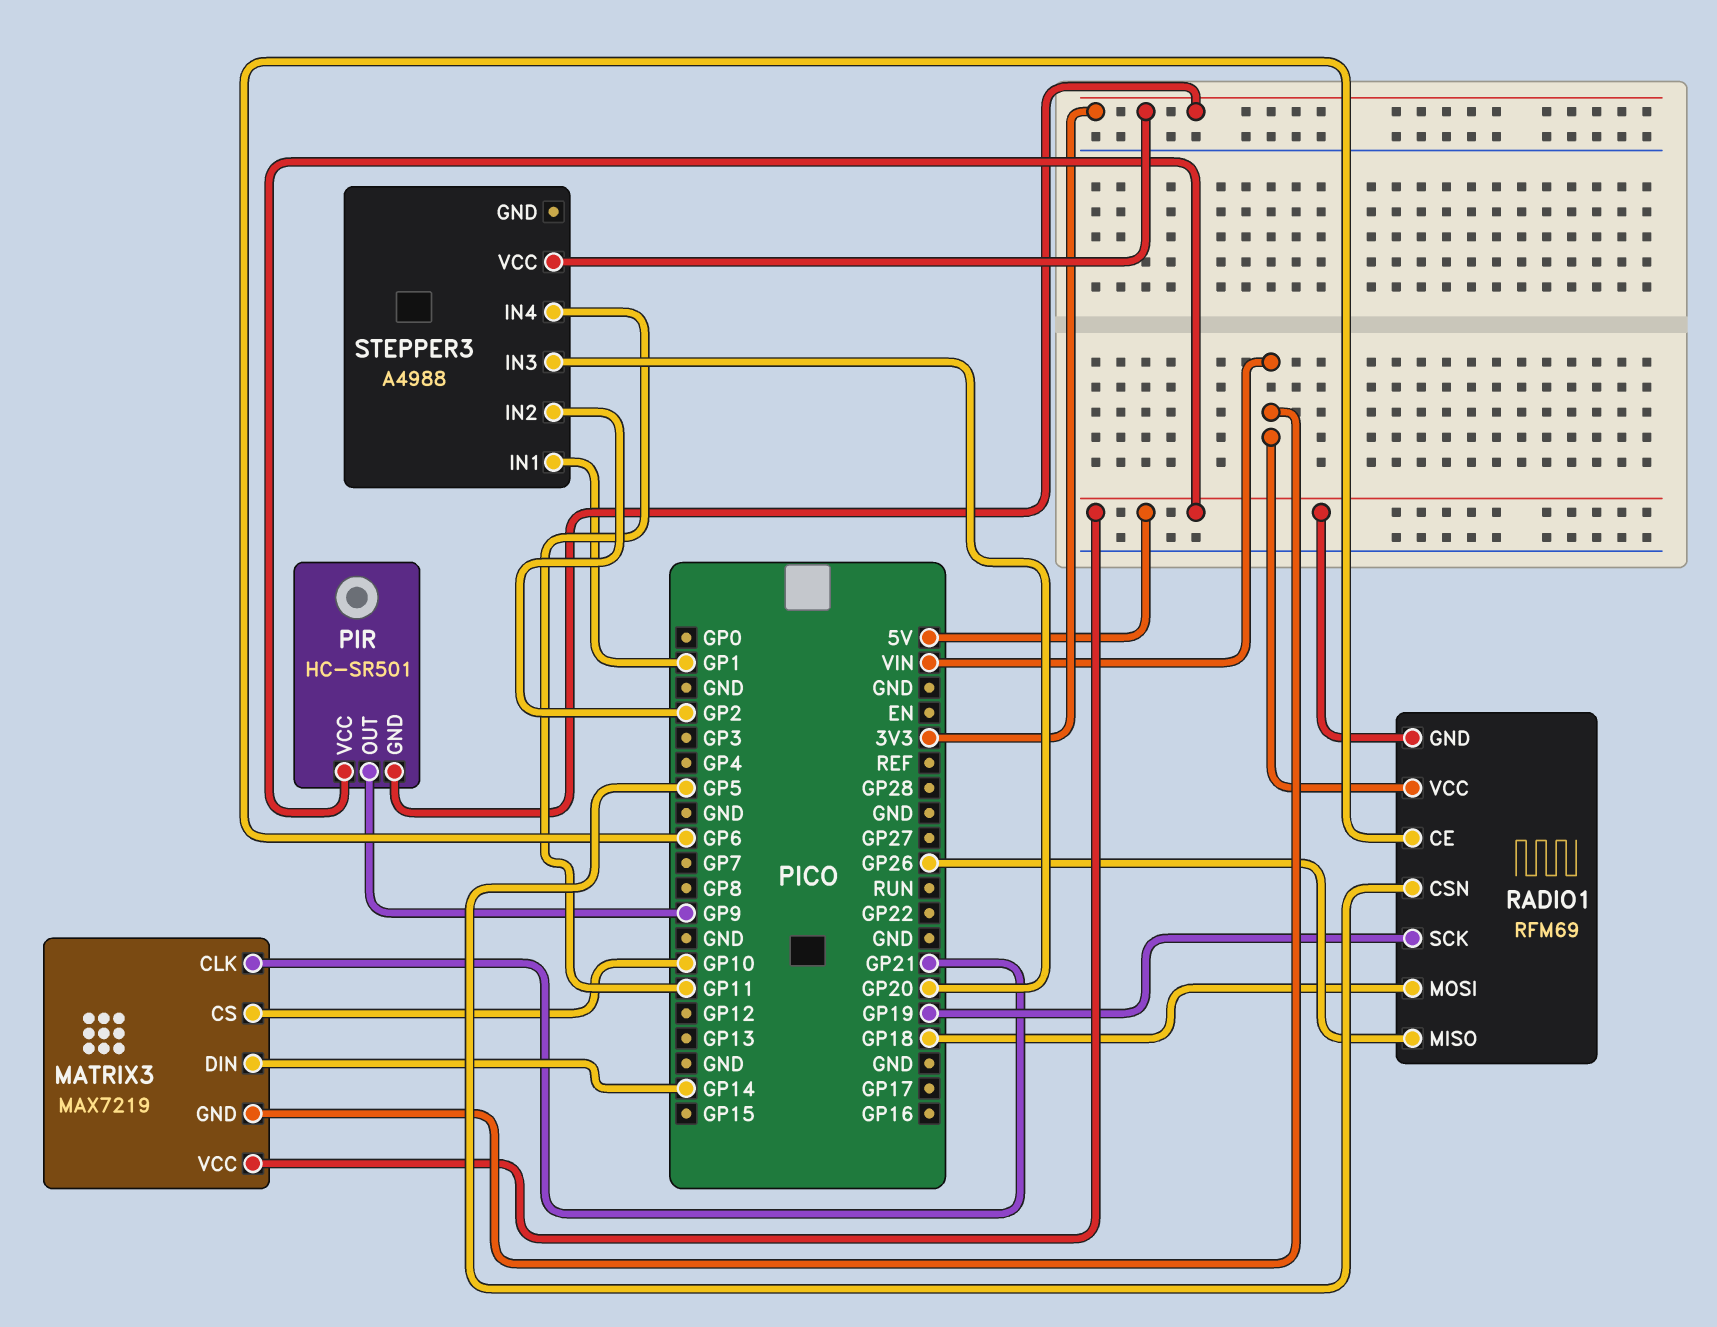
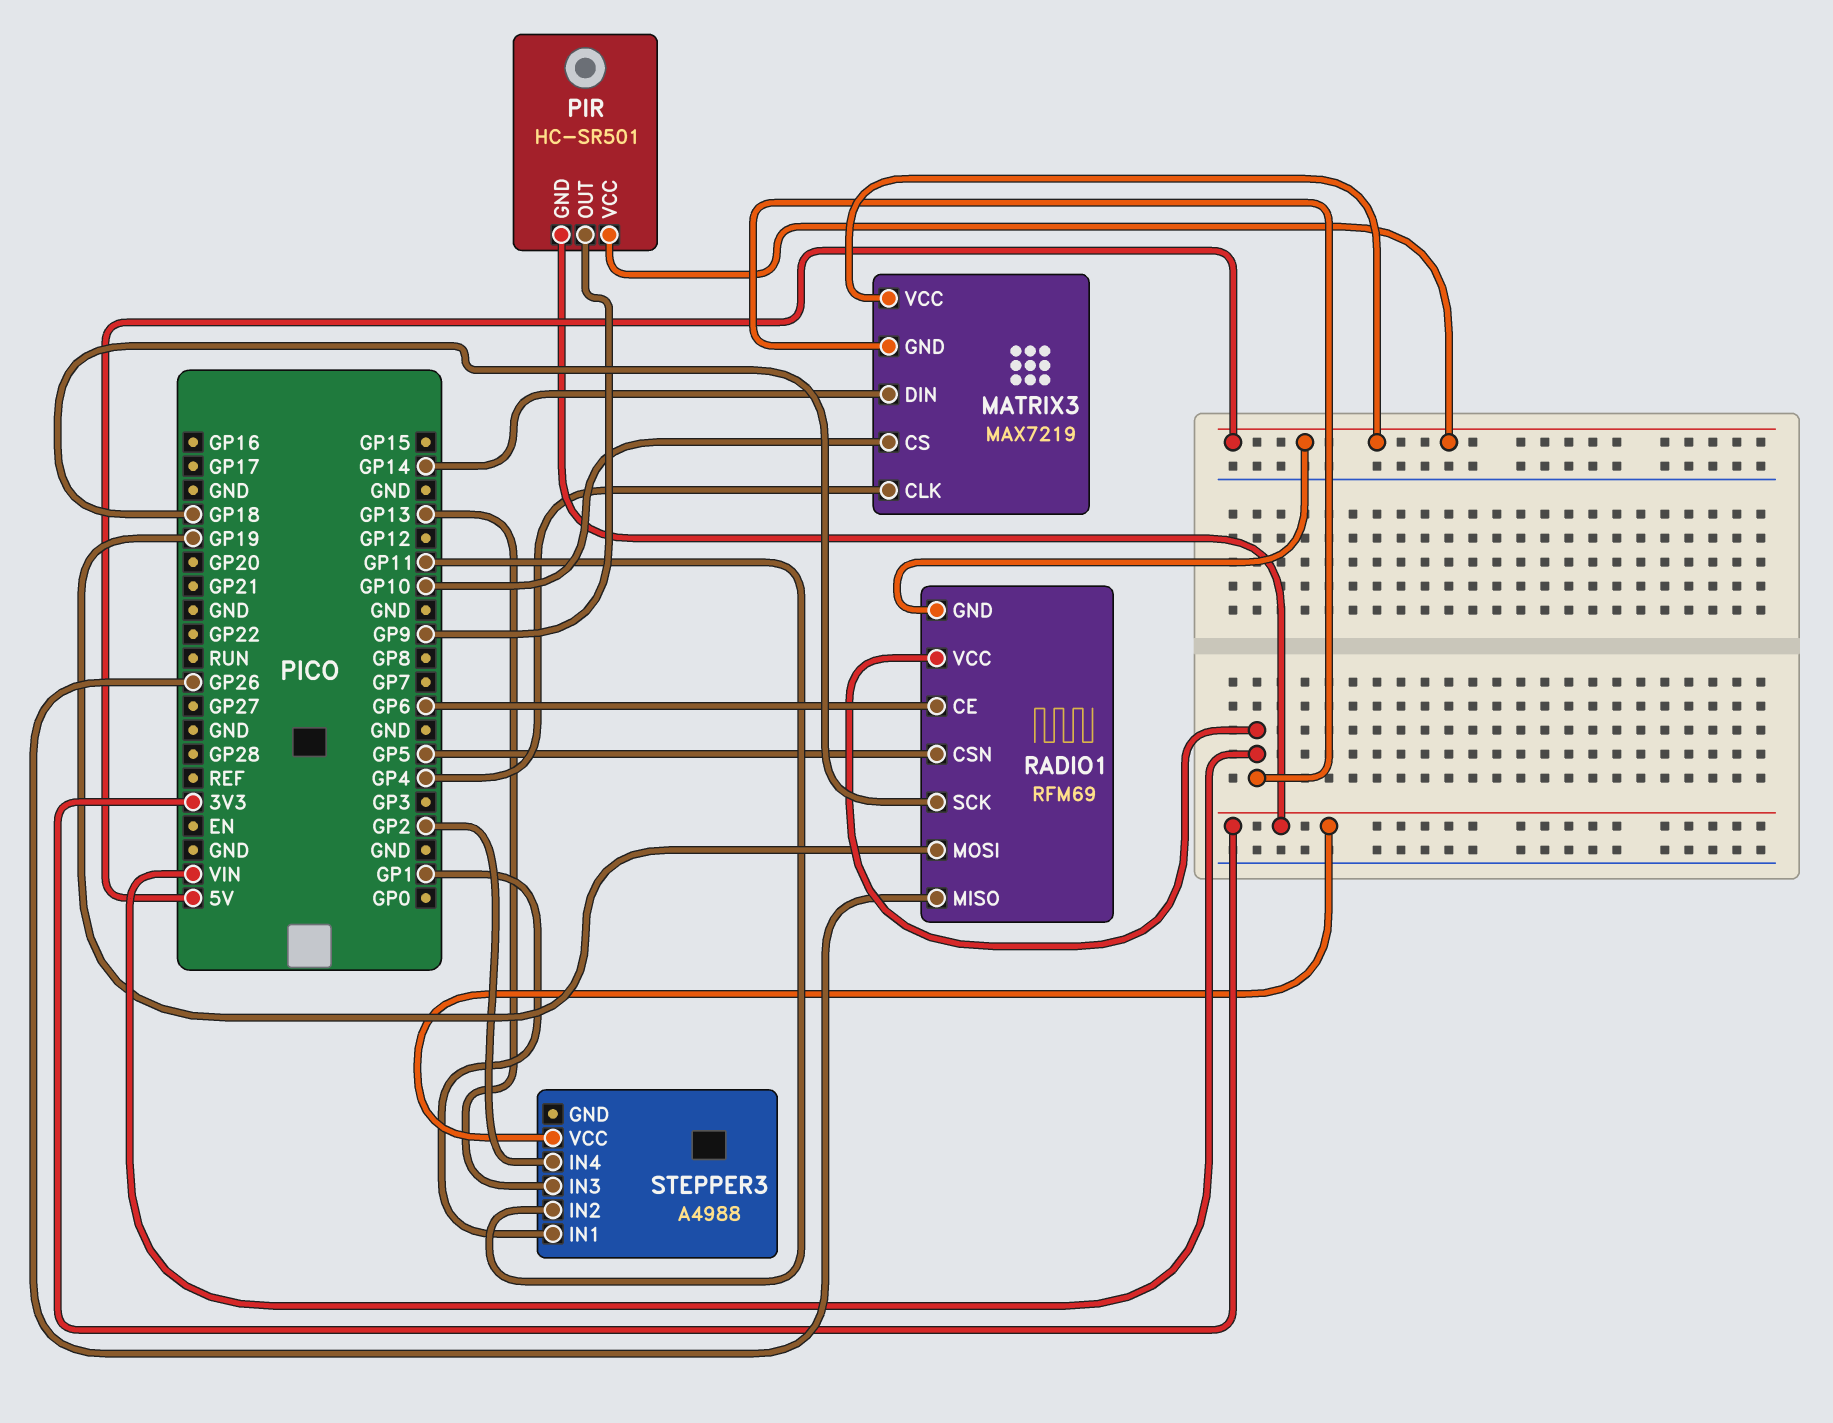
MATRIX3 pin CLK: GP21 -> GP4
RADIO1 pin MOSI: GP18 -> GP19
RADIO1 pin SCK: GP19 -> GP18
STEPPER3 pin IN2: GP2 -> GP11
STEPPER3 pin IN3: GP20 -> GP13
STEPPER3 pin IN4: GP11 -> GP2

